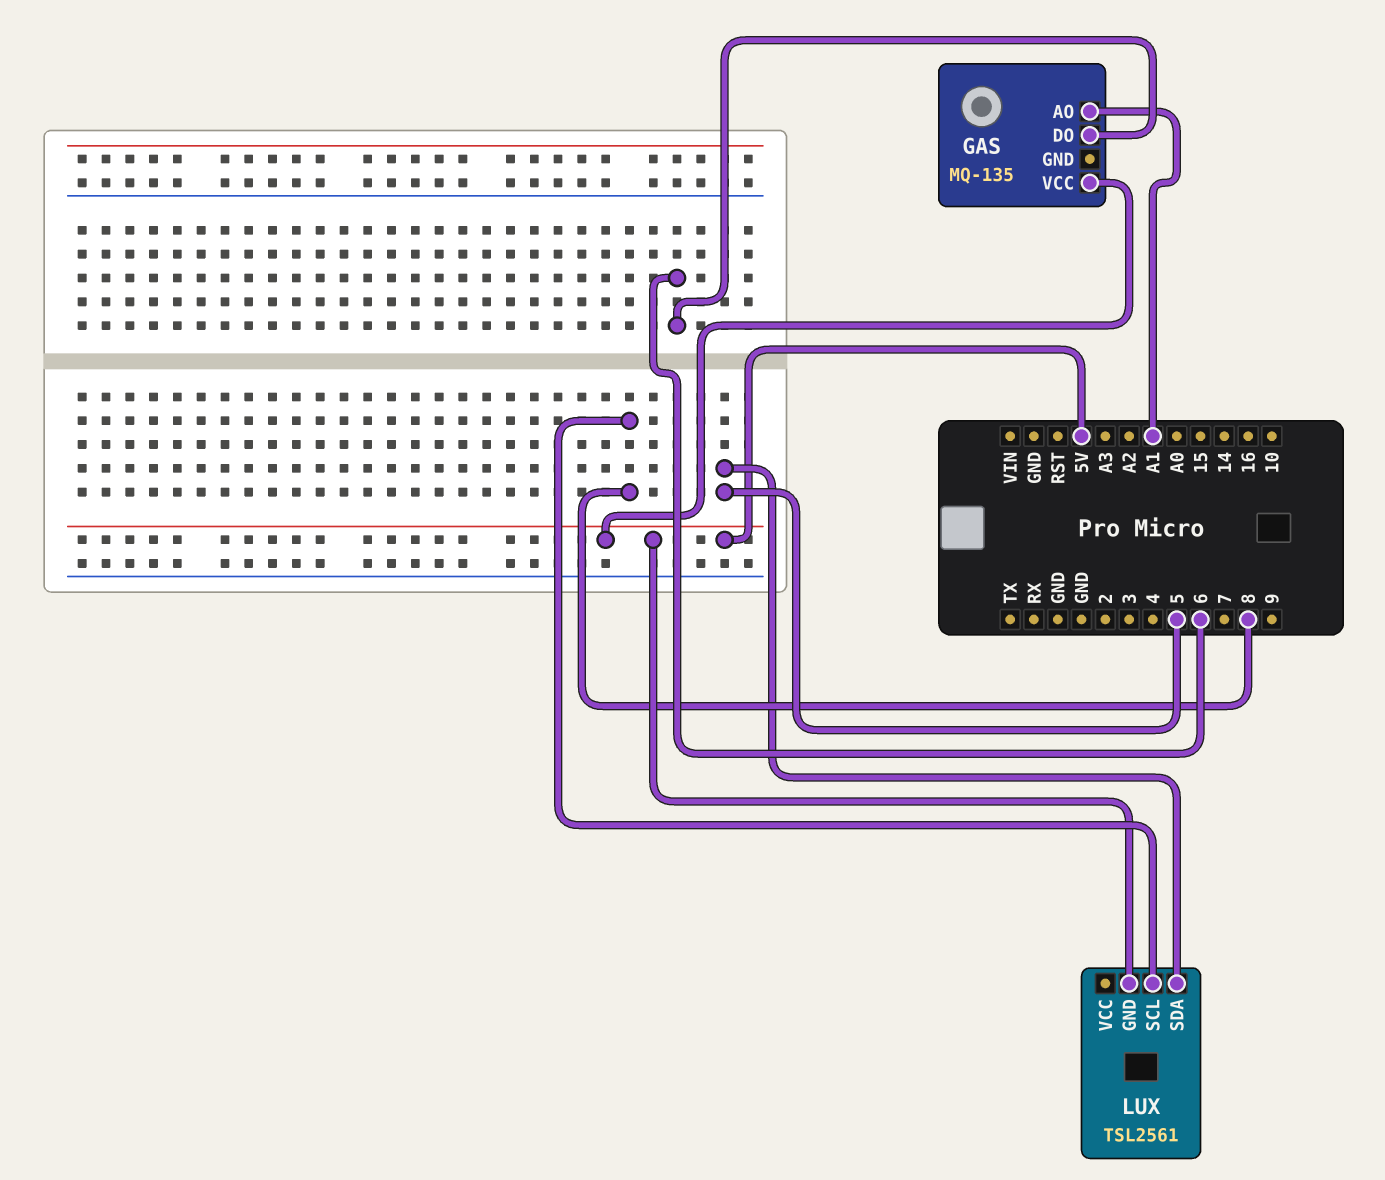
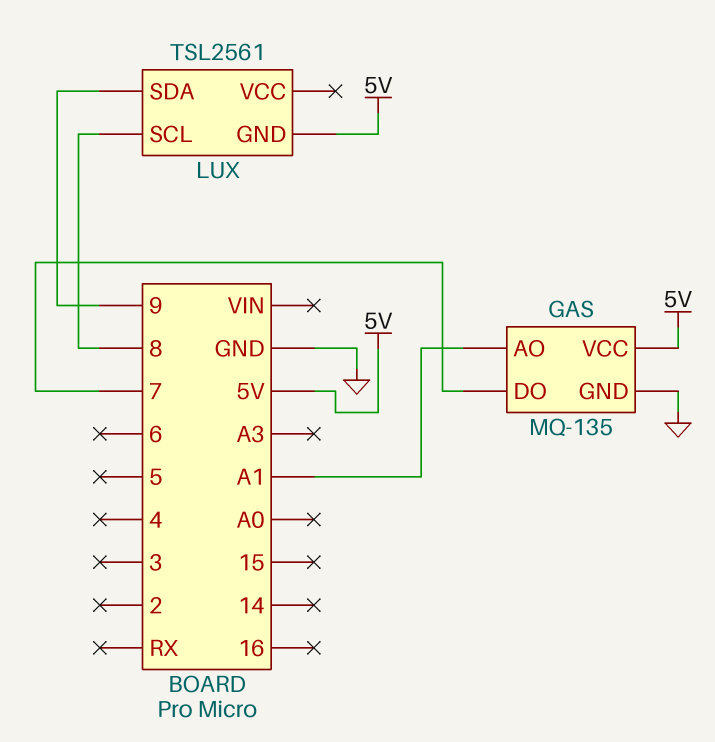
GAS pin DO: 6 -> 7
GAS pin GND: none -> GND
LUX pin SDA: 5 -> 9

